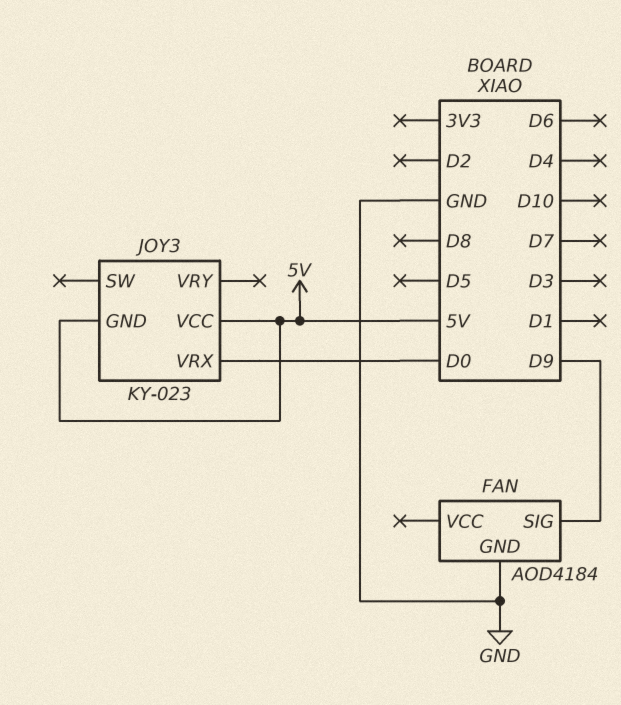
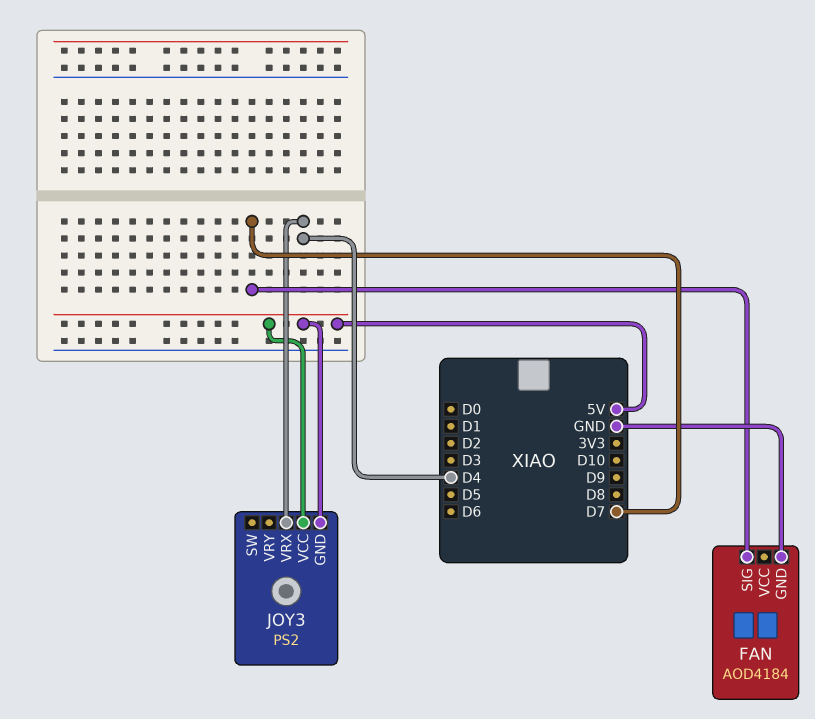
FAN pin SIG: D9 -> D7
JOY3: KY-023 -> PS2
JOY3 pin VRX: D0 -> D4

